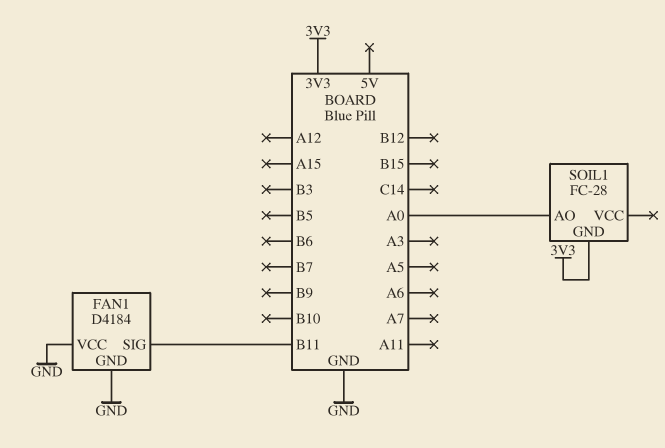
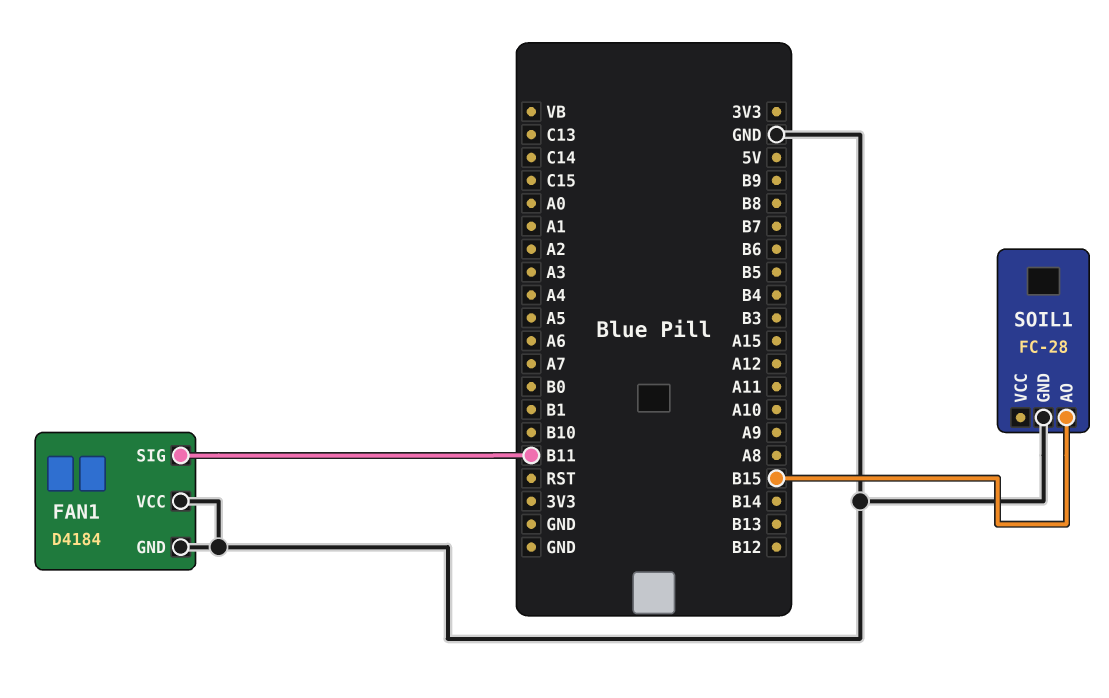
SOIL1 pin AO: A0 -> B15
SOIL1 pin GND: 3V3 -> GND

